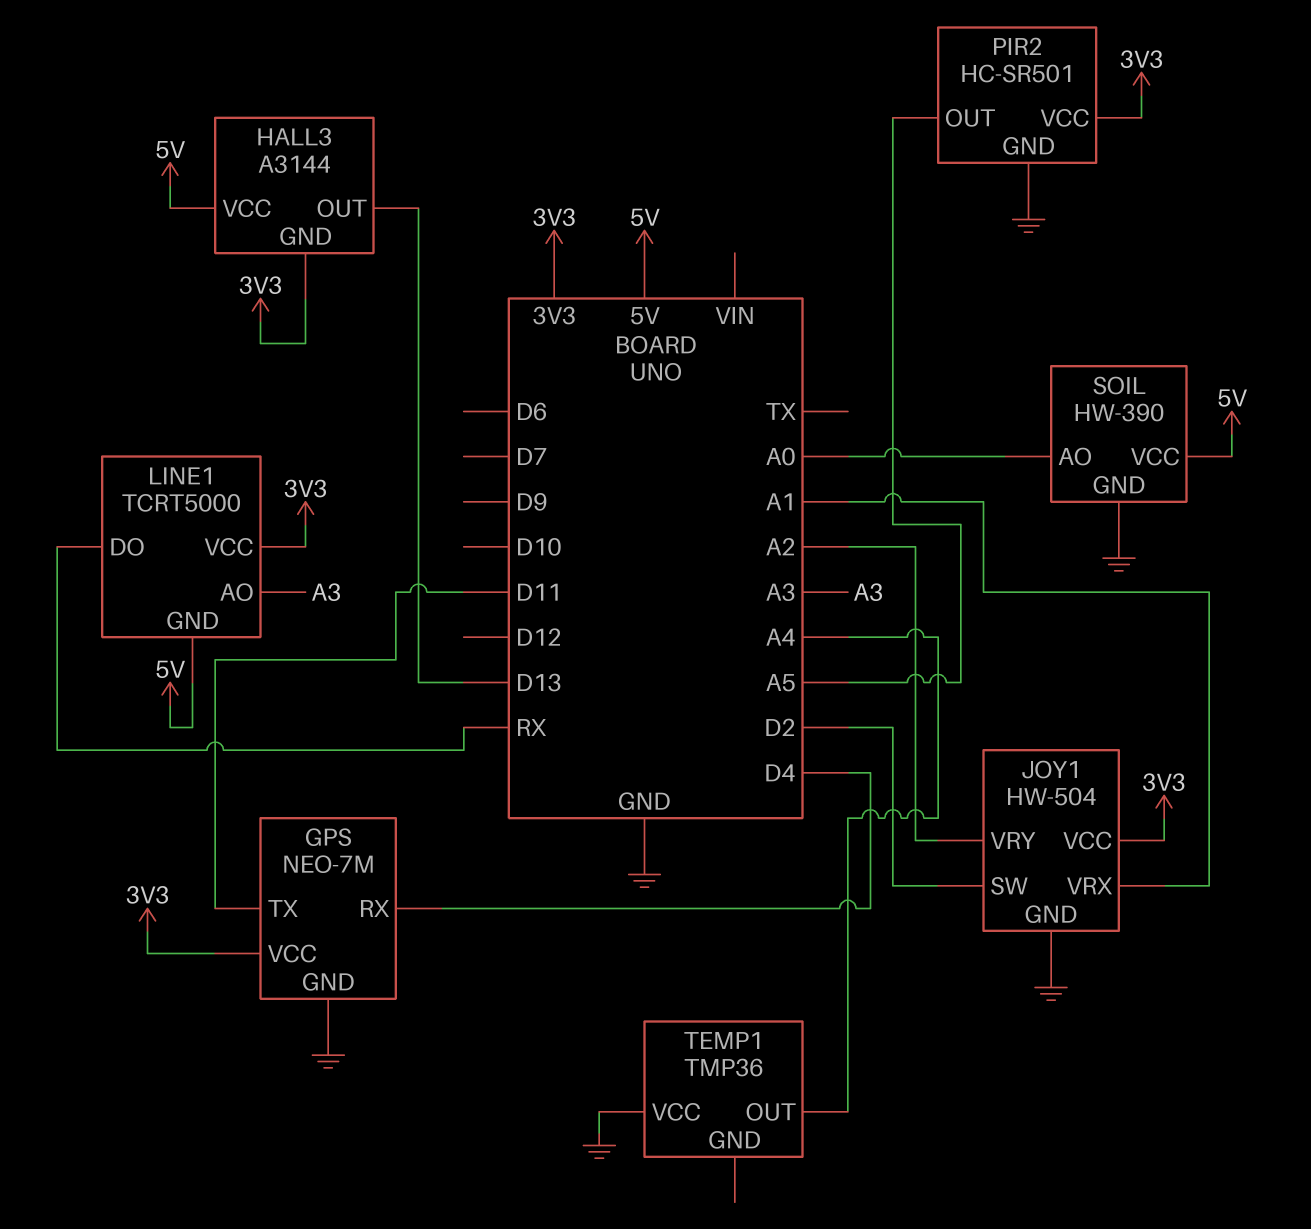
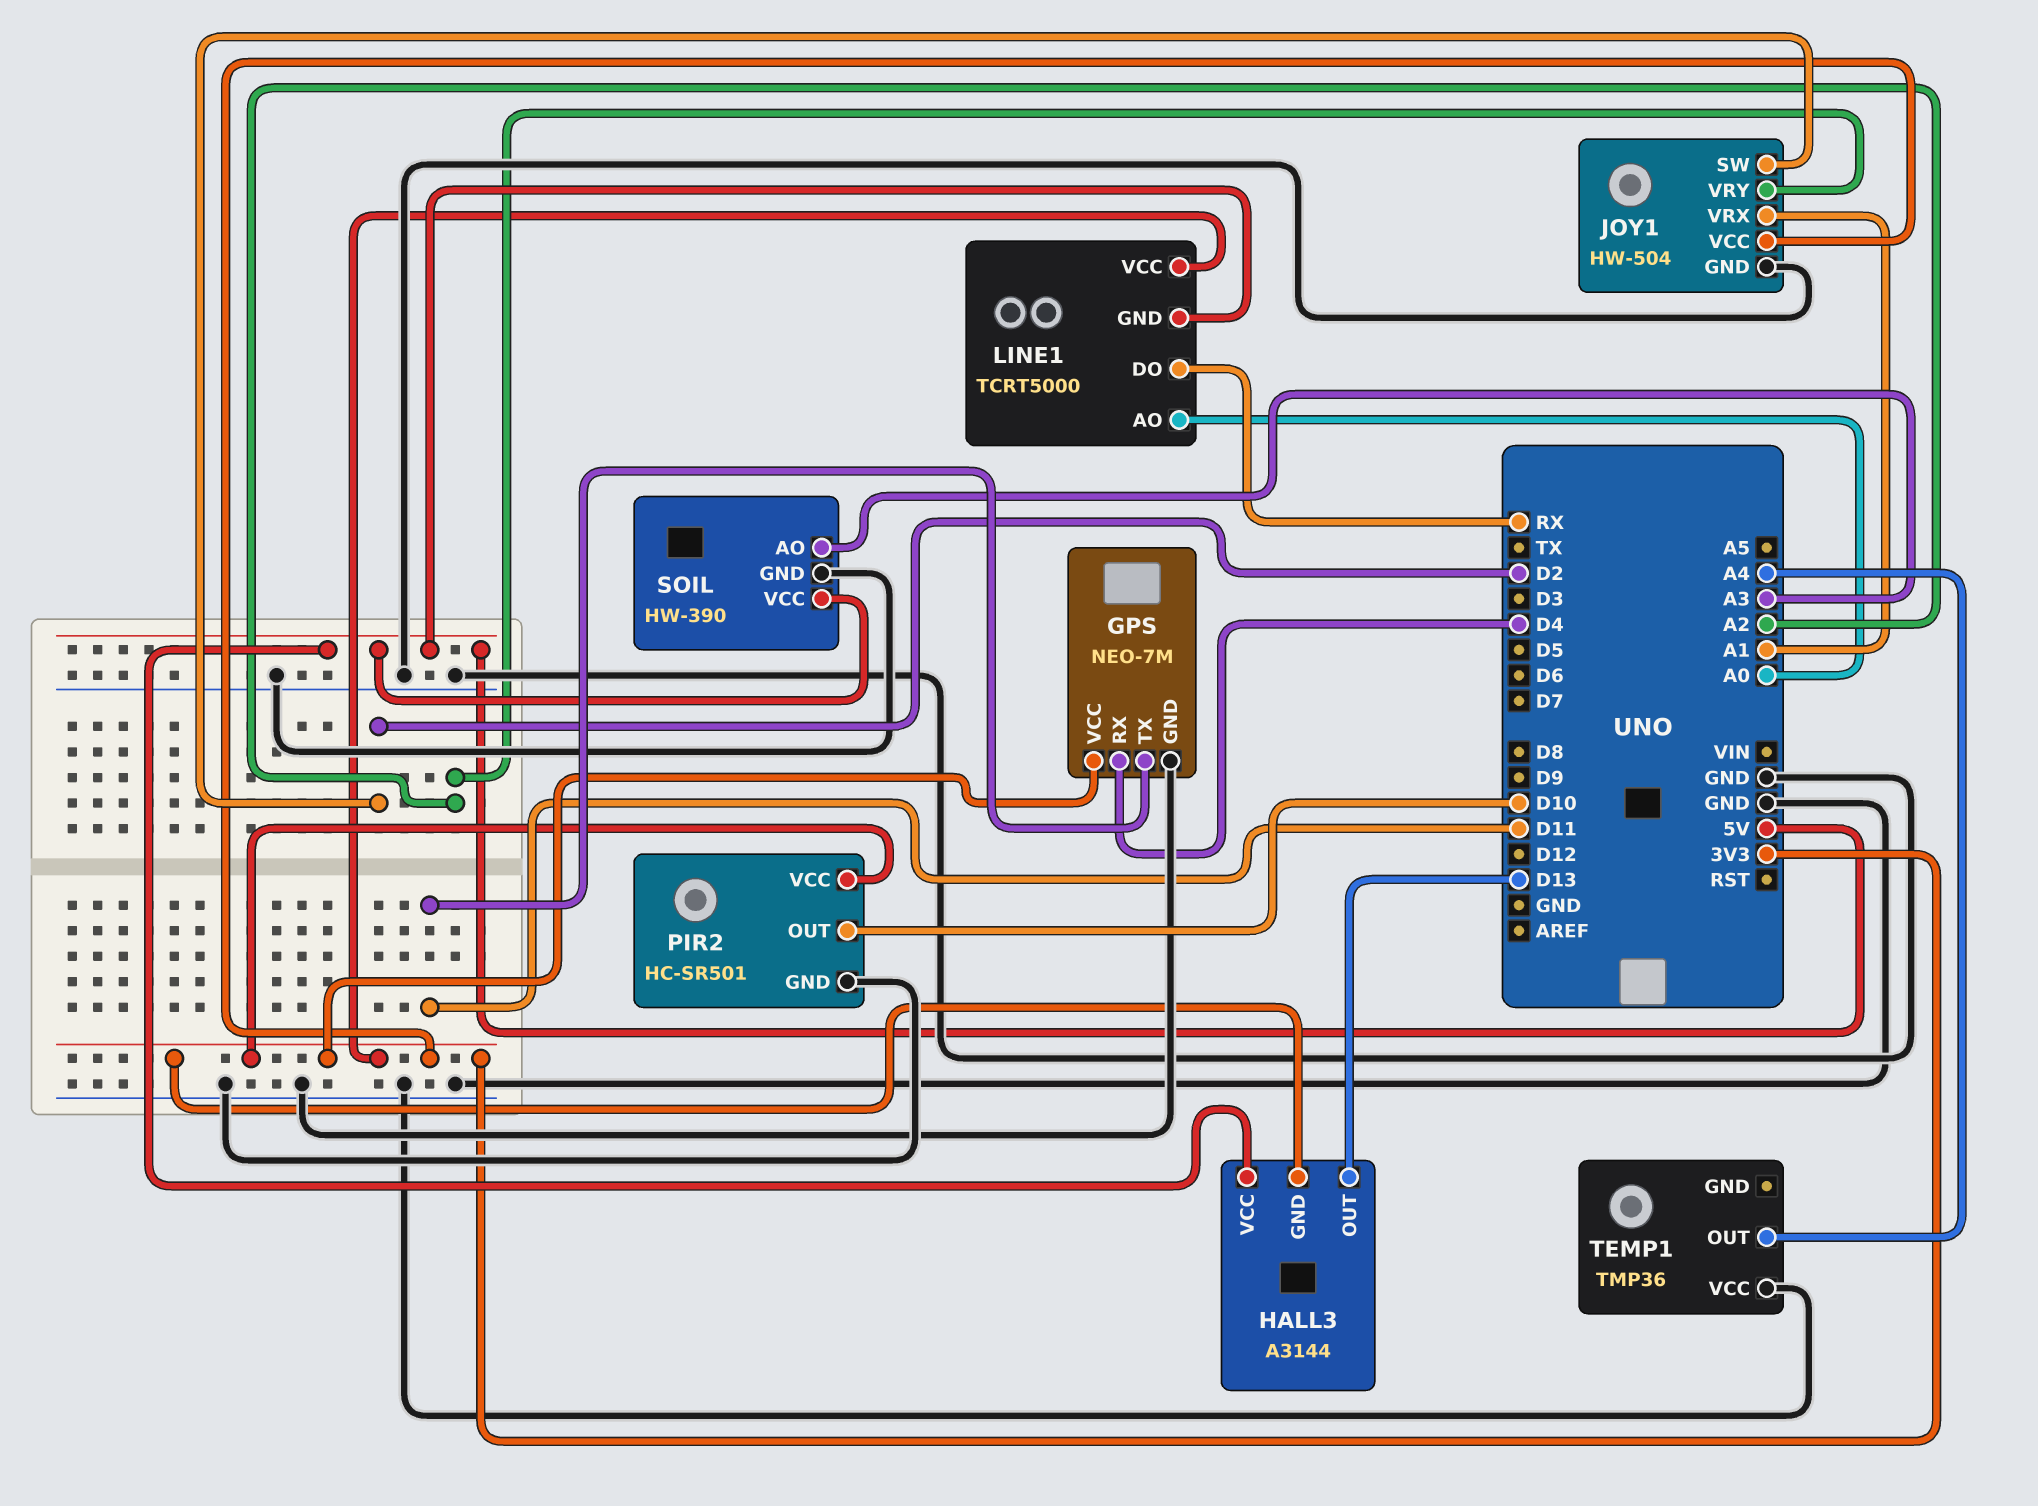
LINE1 pin AO: A3 -> A0
PIR2 pin OUT: A5 -> D10
SOIL pin AO: A0 -> A3

